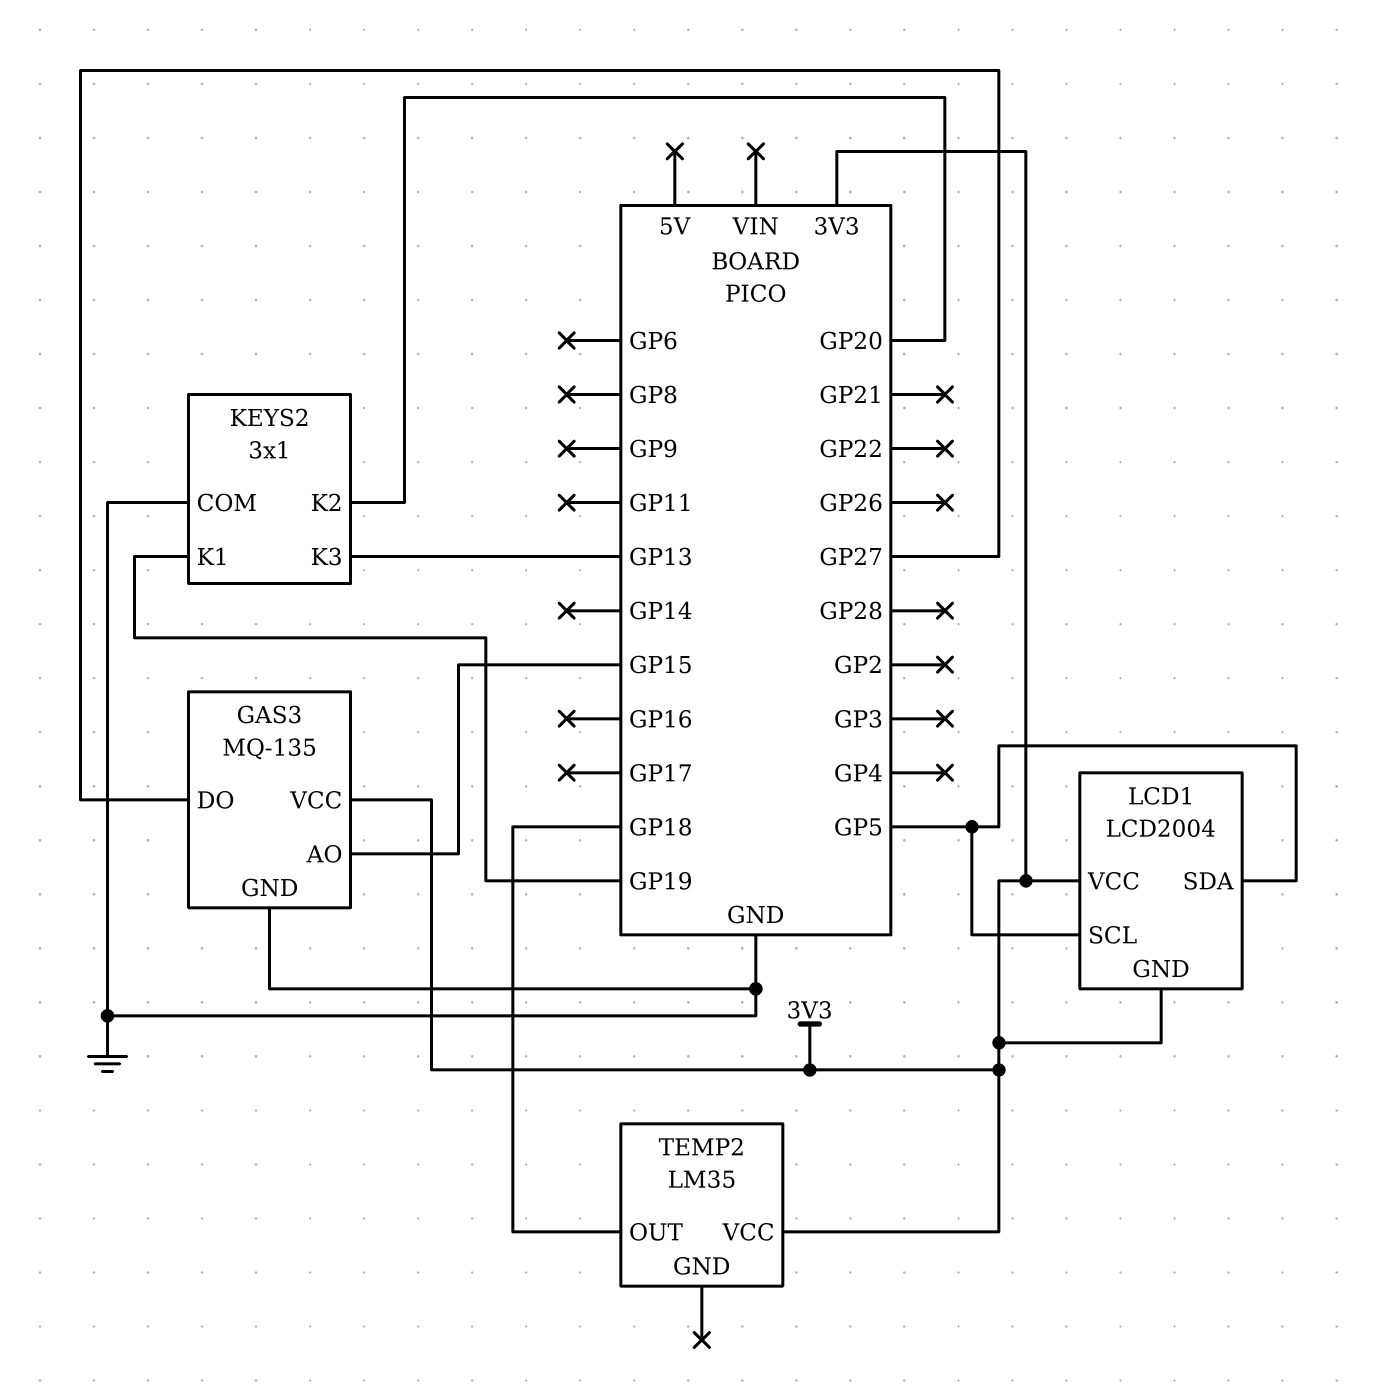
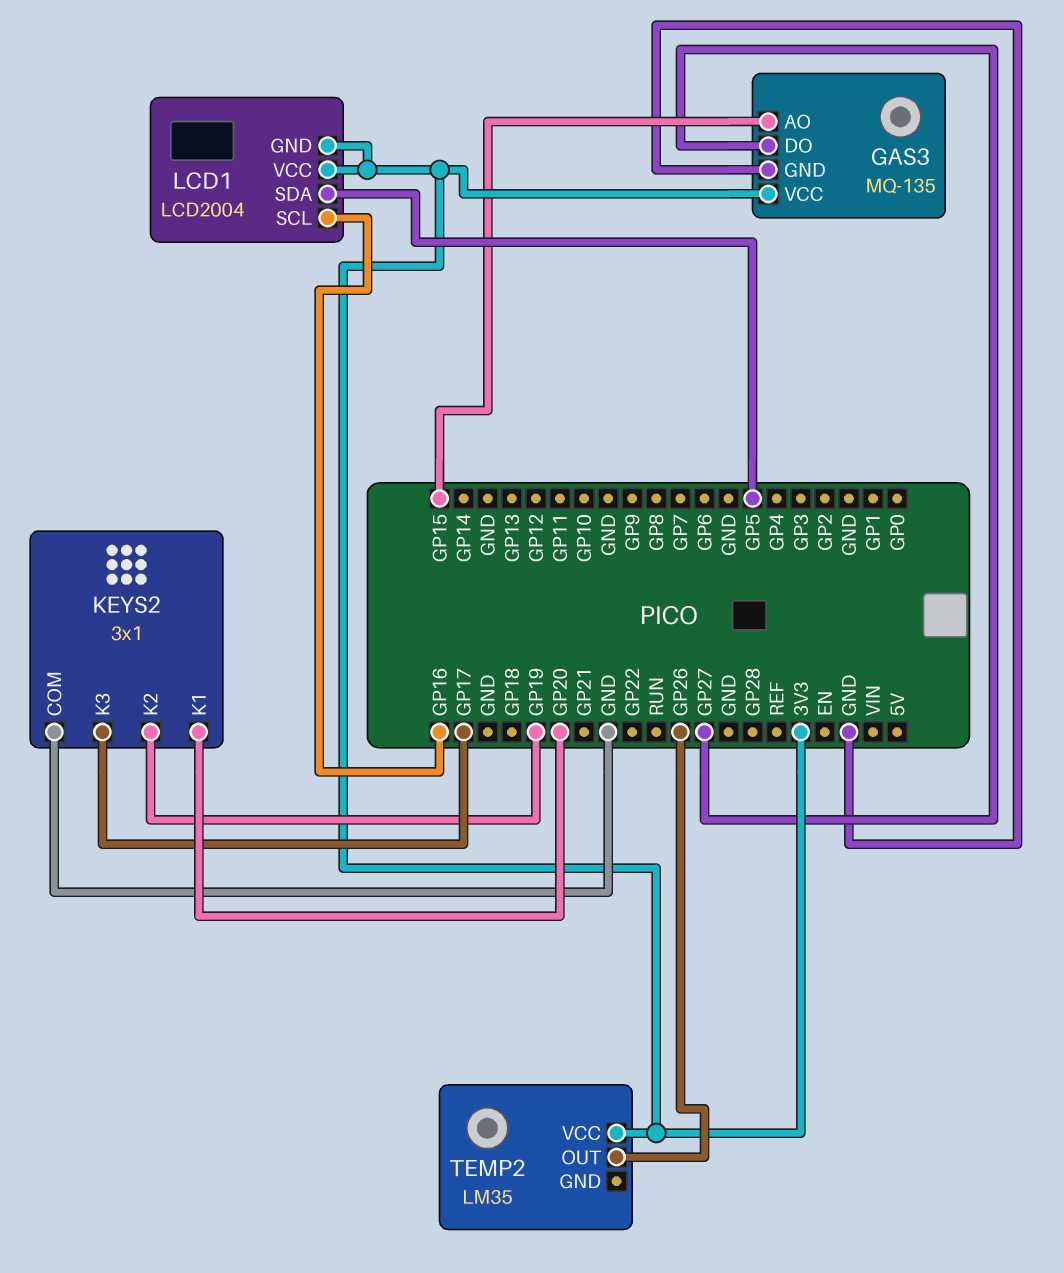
KEYS2 pin K1: GP19 -> GP20
KEYS2 pin K2: GP20 -> GP19
KEYS2 pin K3: GP13 -> GP17
LCD1 pin SCL: GP5 -> GP16
TEMP2 pin OUT: GP18 -> GP26

